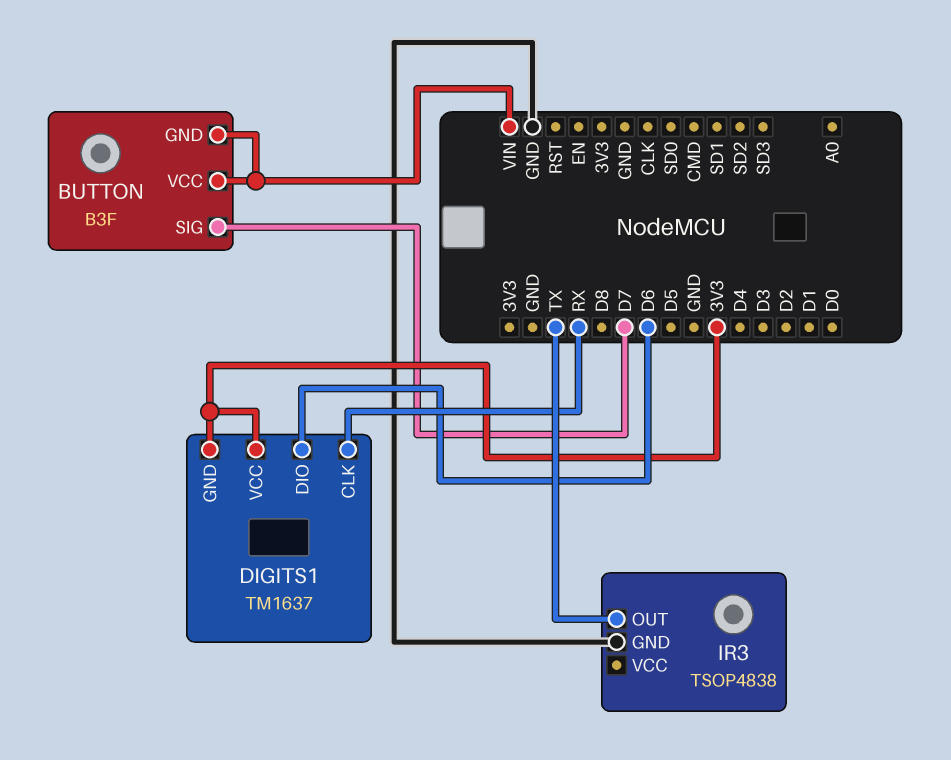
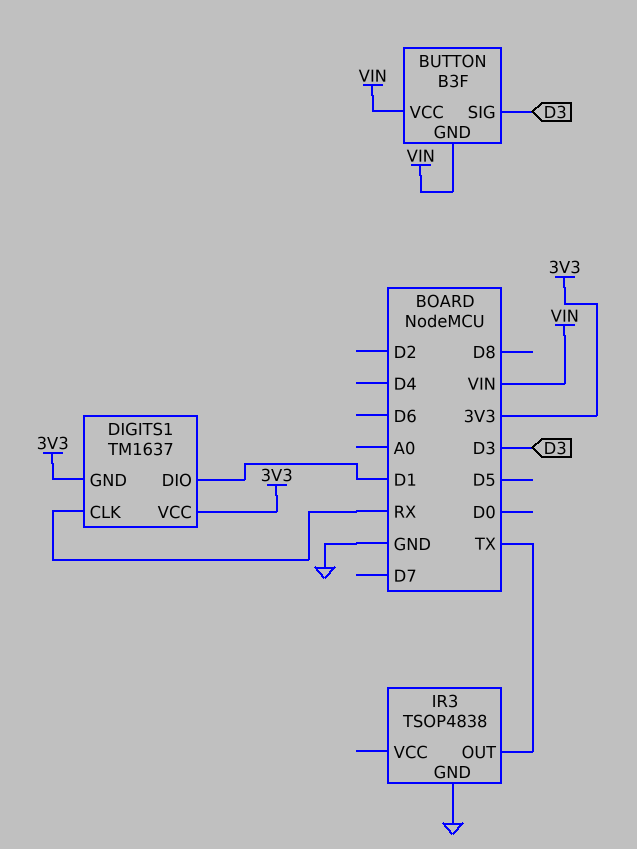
BUTTON pin SIG: D7 -> D3
DIGITS1 pin DIO: D6 -> D1

